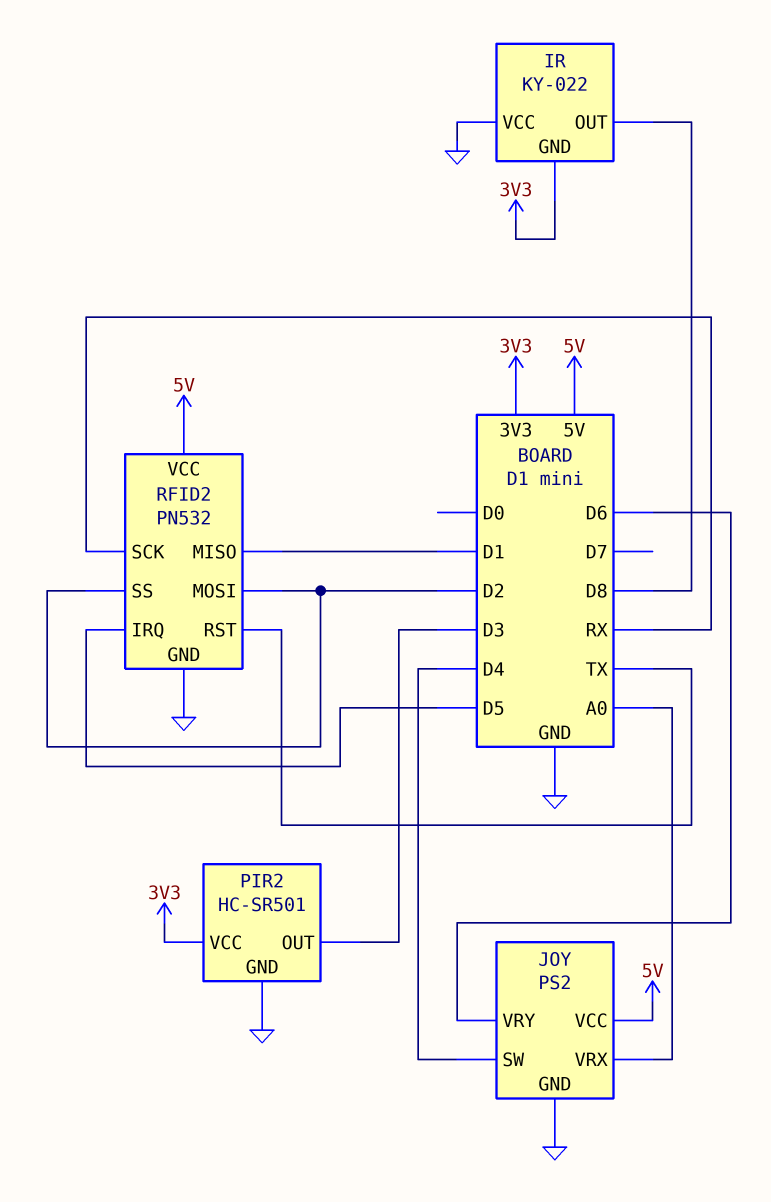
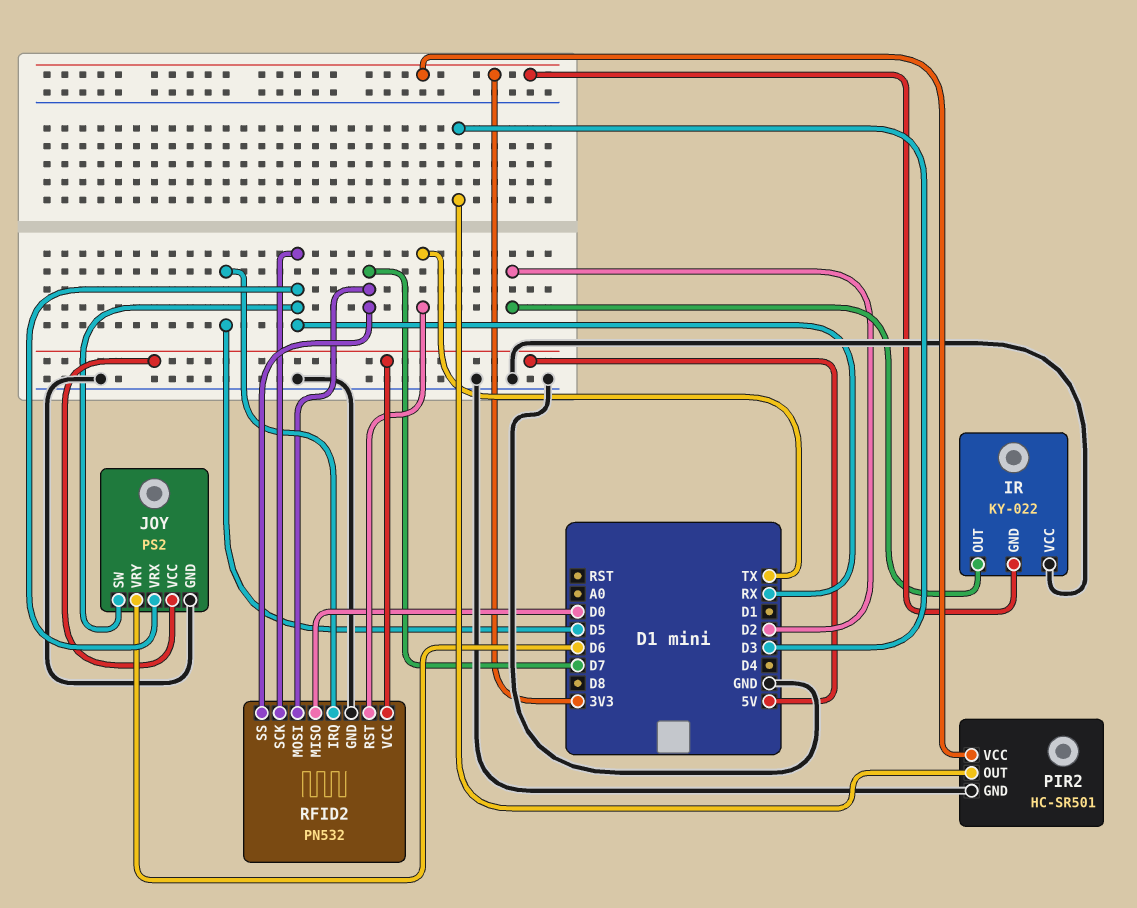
IR pin OUT: D8 -> D2
JOY pin SW: D4 -> RX
JOY pin VRX: A0 -> RX
RFID2 pin MISO: D1 -> D0
RFID2 pin MOSI: D2 -> D7
RFID2 pin SS: D2 -> D7

